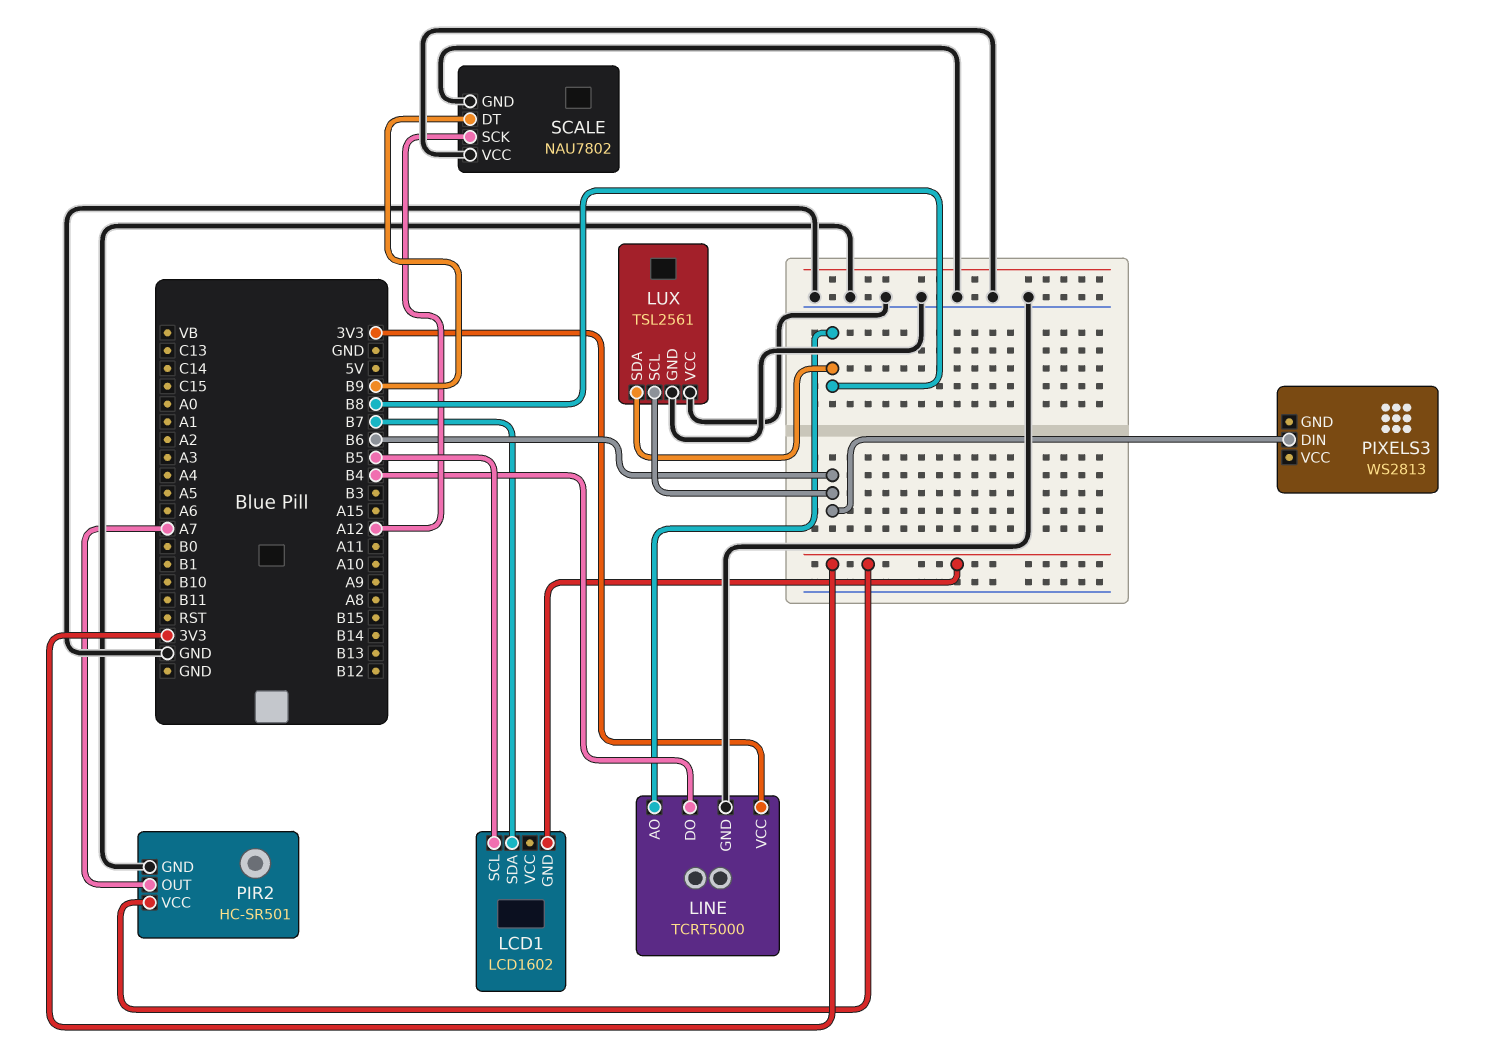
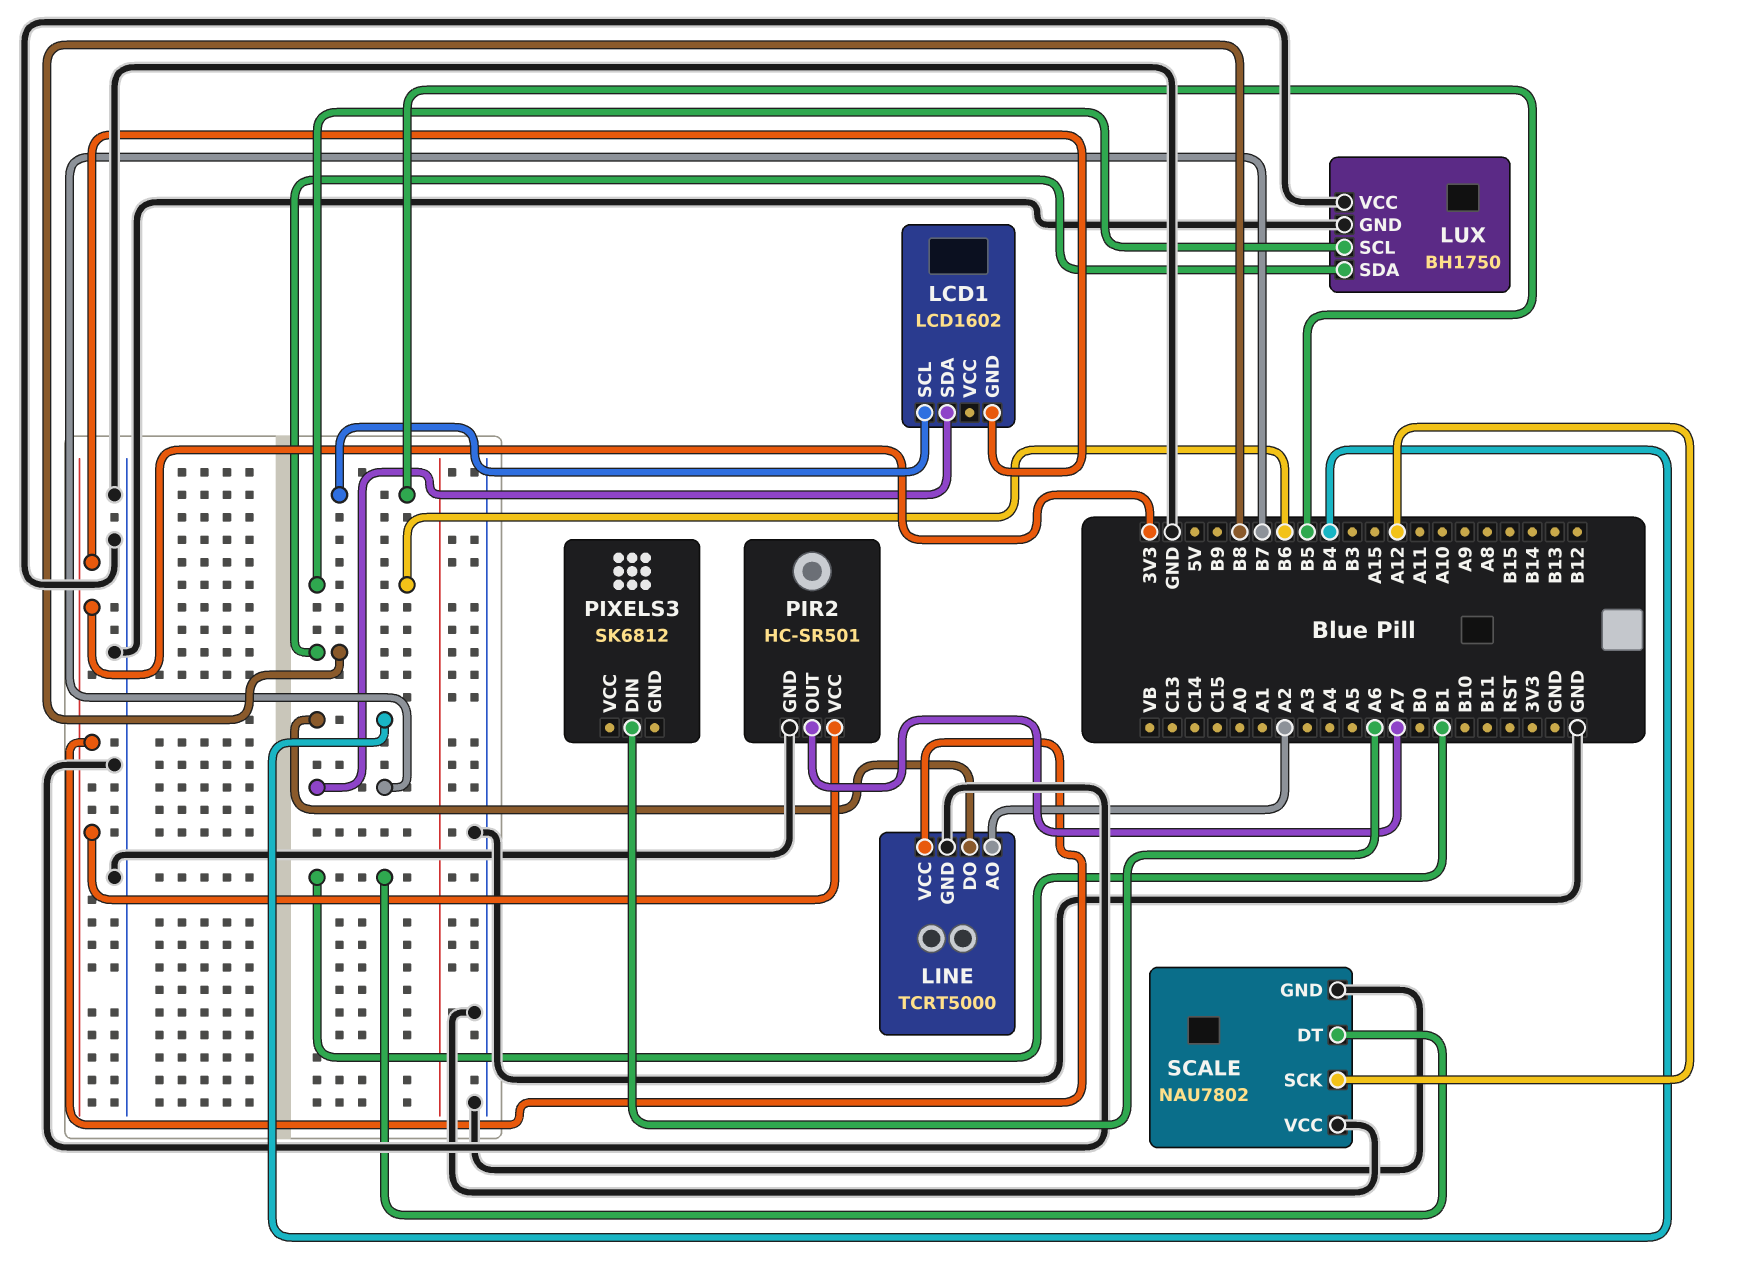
LINE pin AO: B8 -> A2
LUX: TSL2561 -> BH1750
PIXELS3: WS2813 -> SK6812
PIXELS3 pin DIN: B6 -> A6
SCALE pin DT: B9 -> B1

